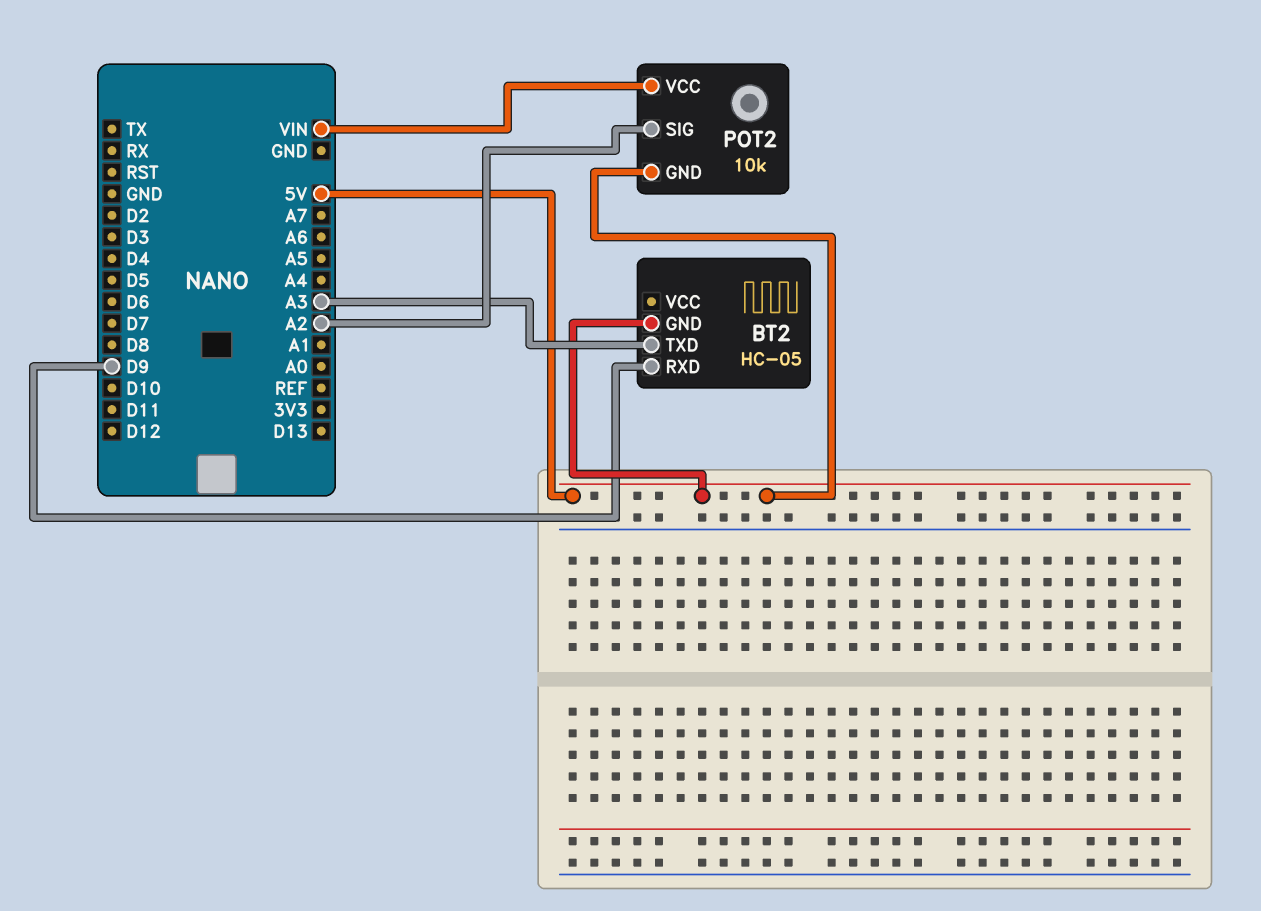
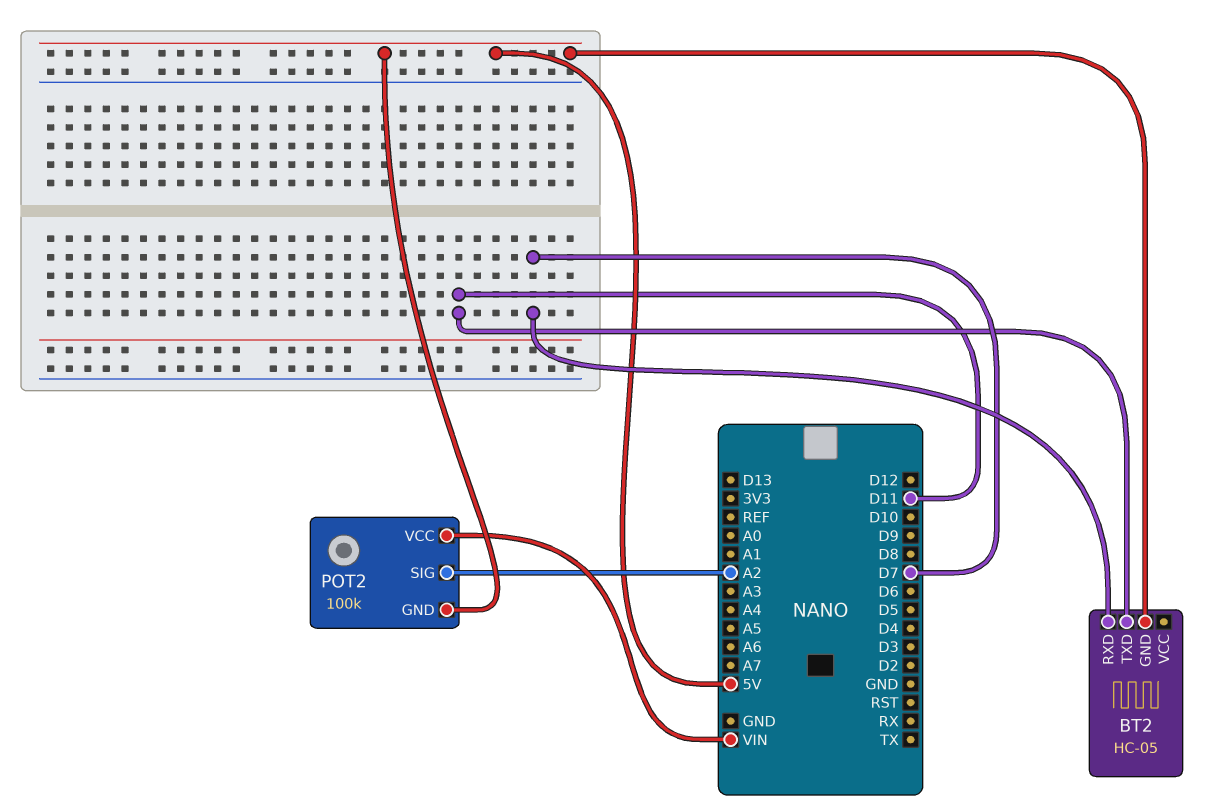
BT2 pin RXD: D9 -> D7
BT2 pin TXD: A3 -> D11
POT2: 10k -> 100k

